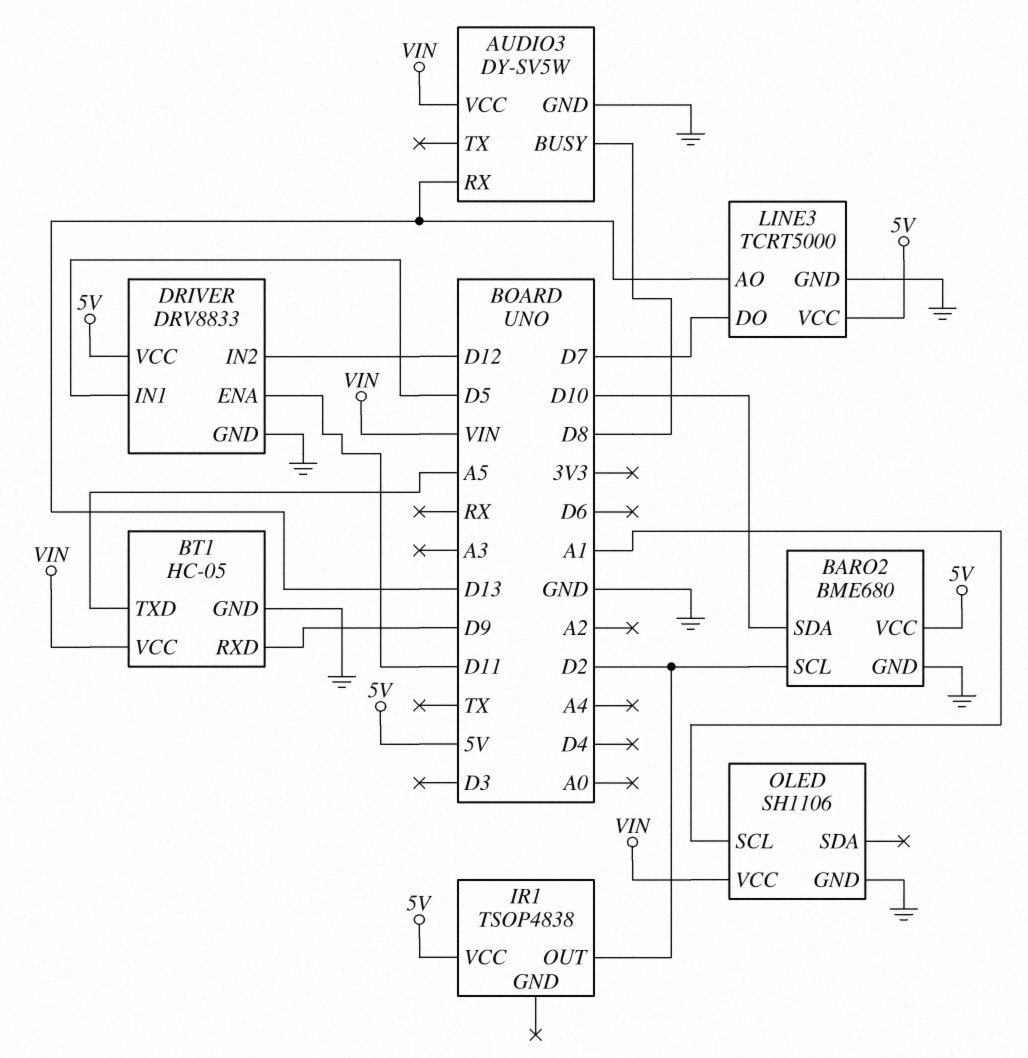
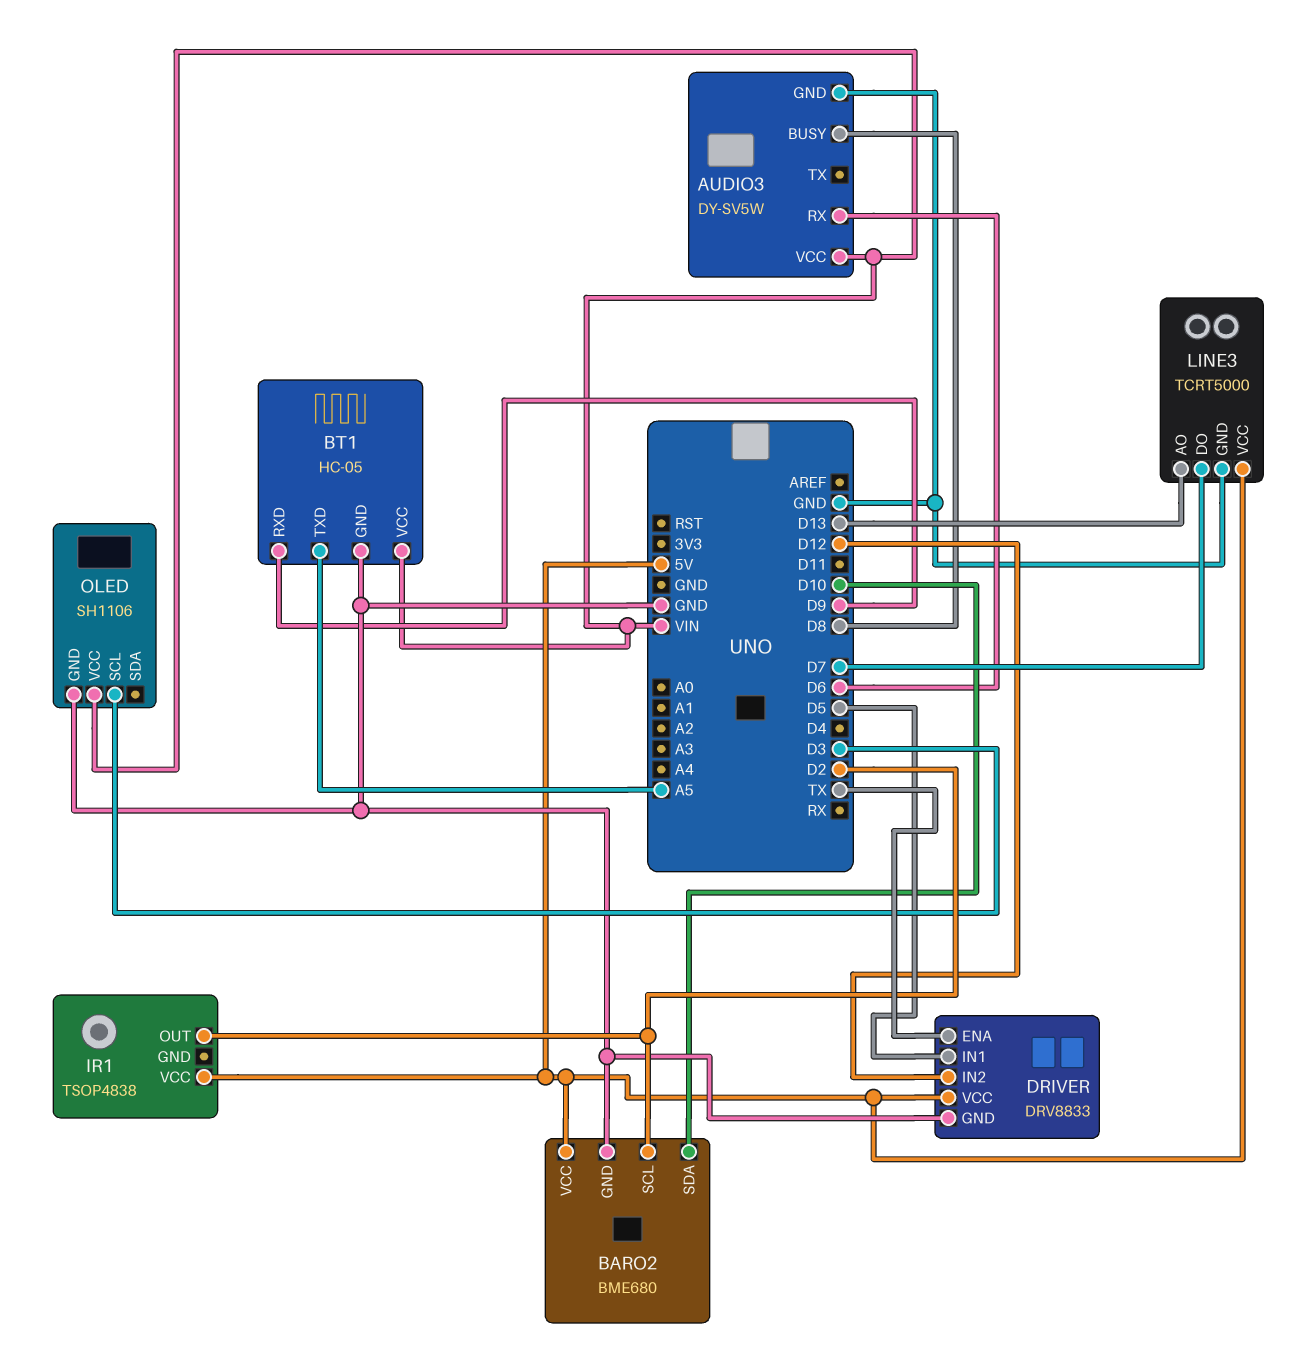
AUDIO3 pin RX: D13 -> D6
DRIVER pin ENA: D11 -> TX
OLED pin SCL: A1 -> D3

